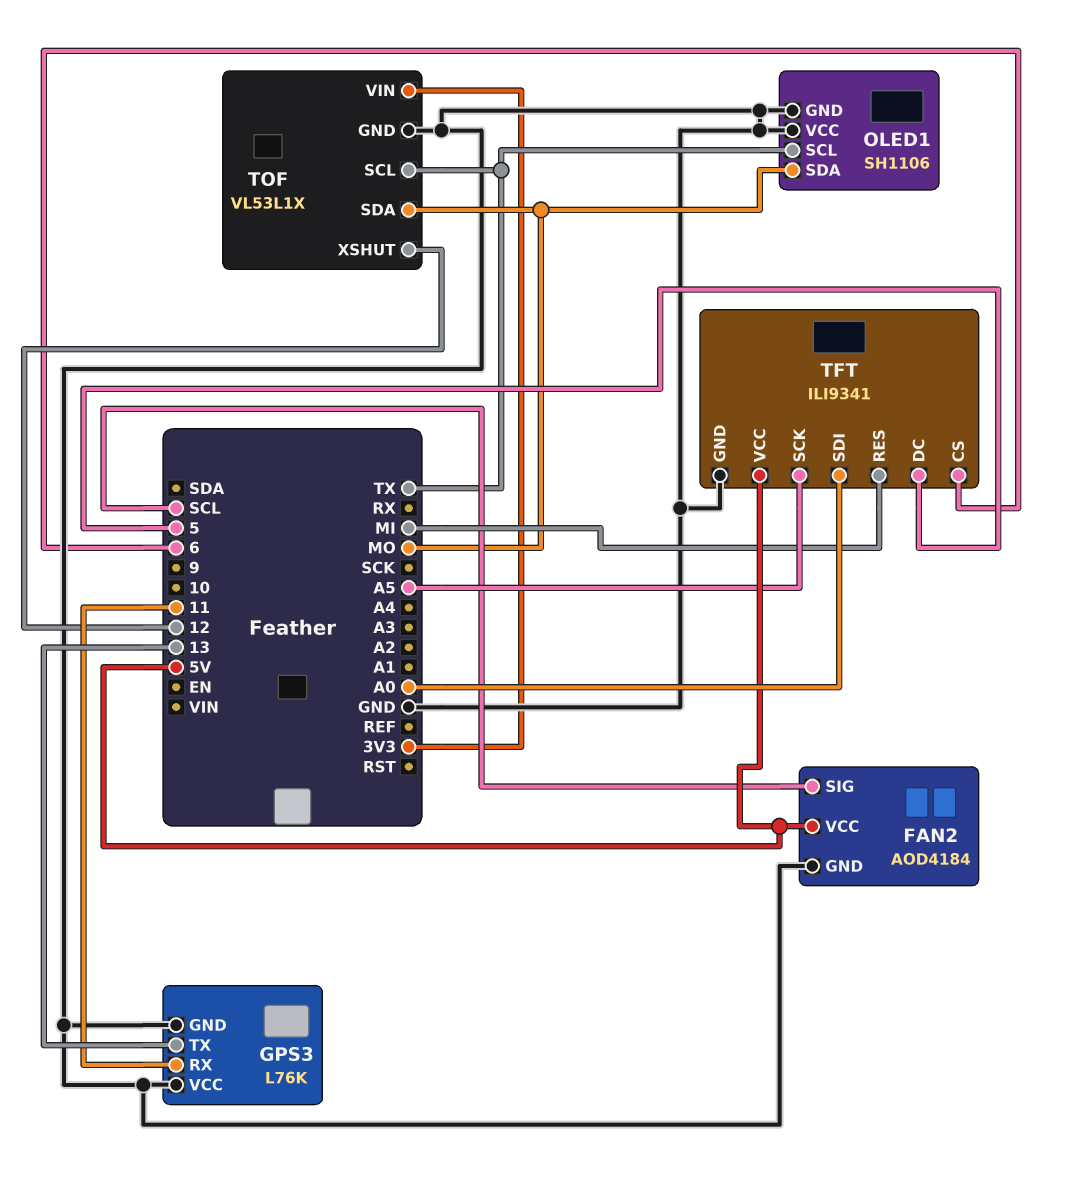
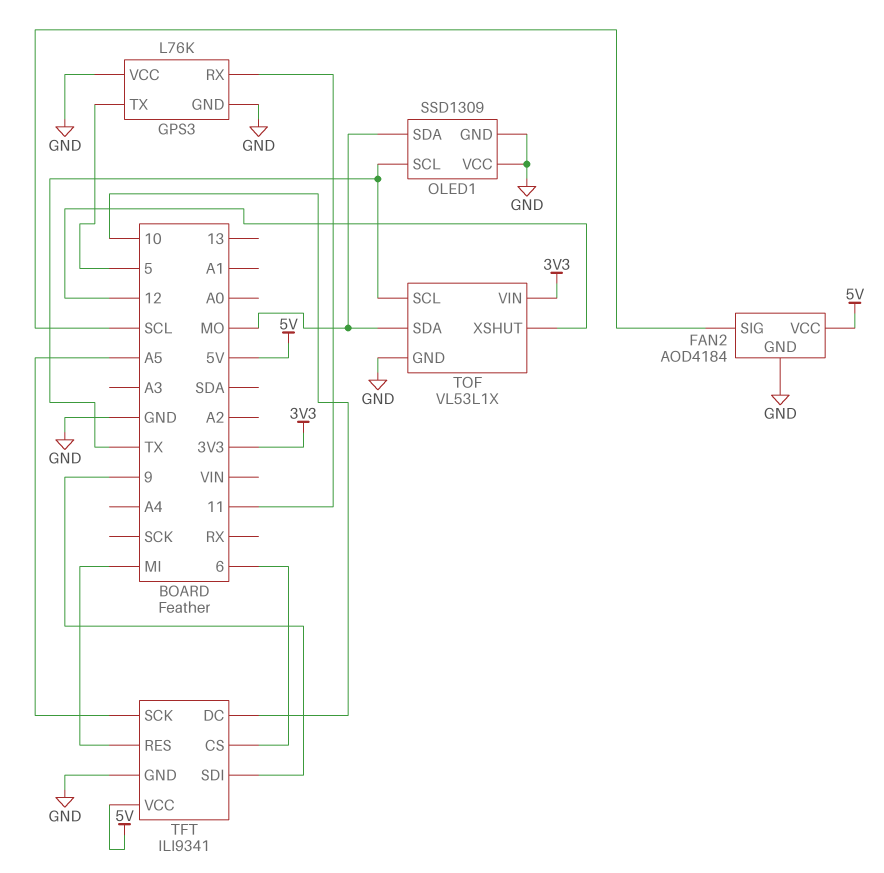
GPS3 pin TX: 13 -> 5
OLED1: SH1106 -> SSD1309
TFT pin DC: 5 -> 10
TFT pin SDI: A0 -> 9

